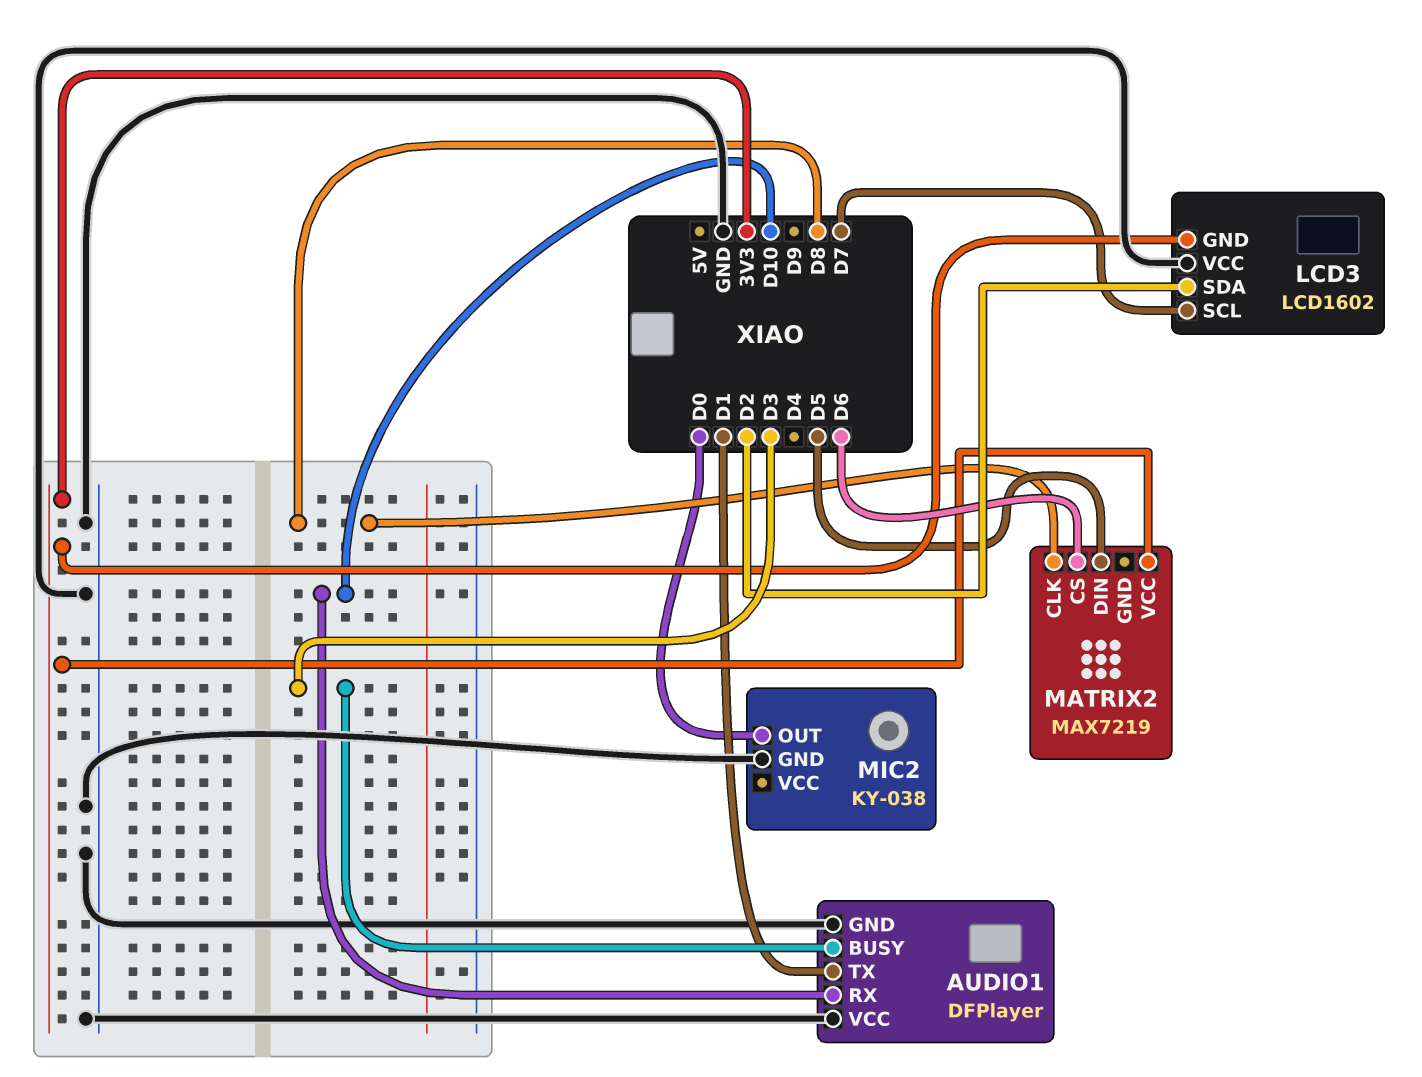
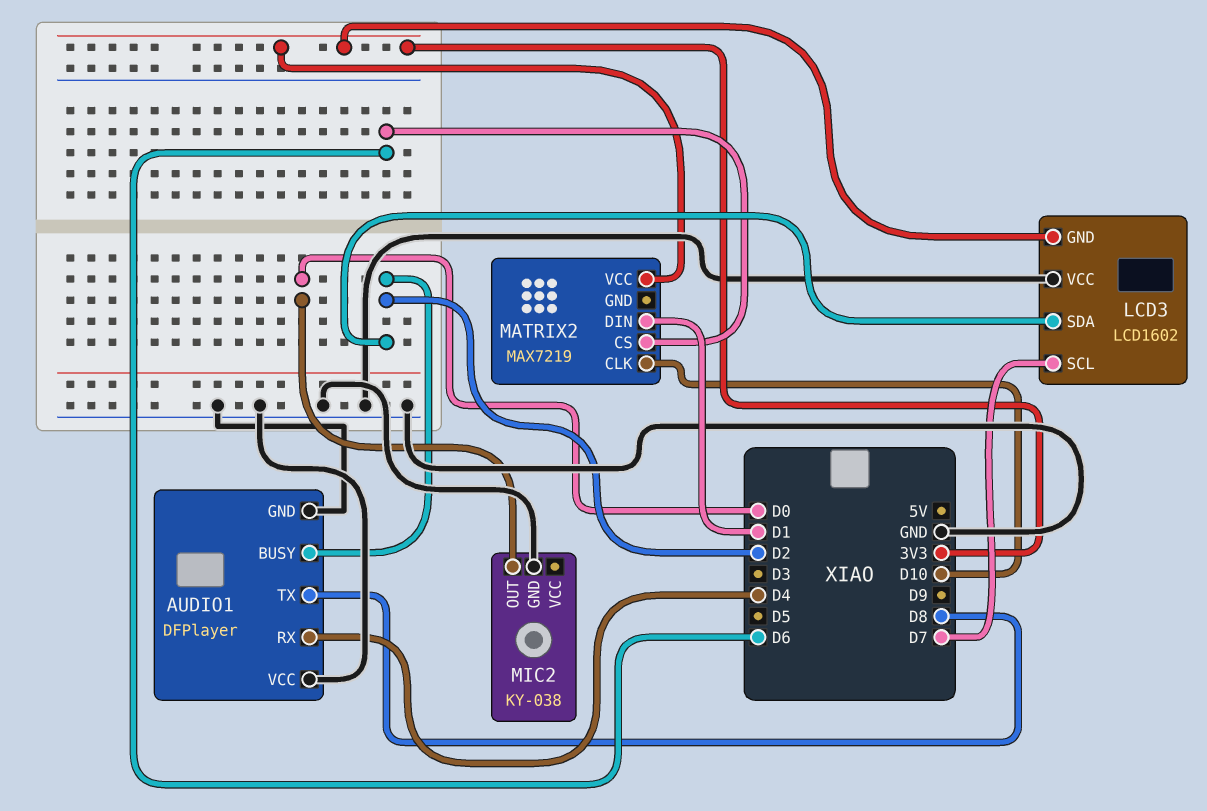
AUDIO1 pin BUSY: D3 -> D2
AUDIO1 pin RX: D10 -> D4
AUDIO1 pin TX: D1 -> D8
MATRIX2 pin CLK: D8 -> D10
MATRIX2 pin DIN: D5 -> D1

